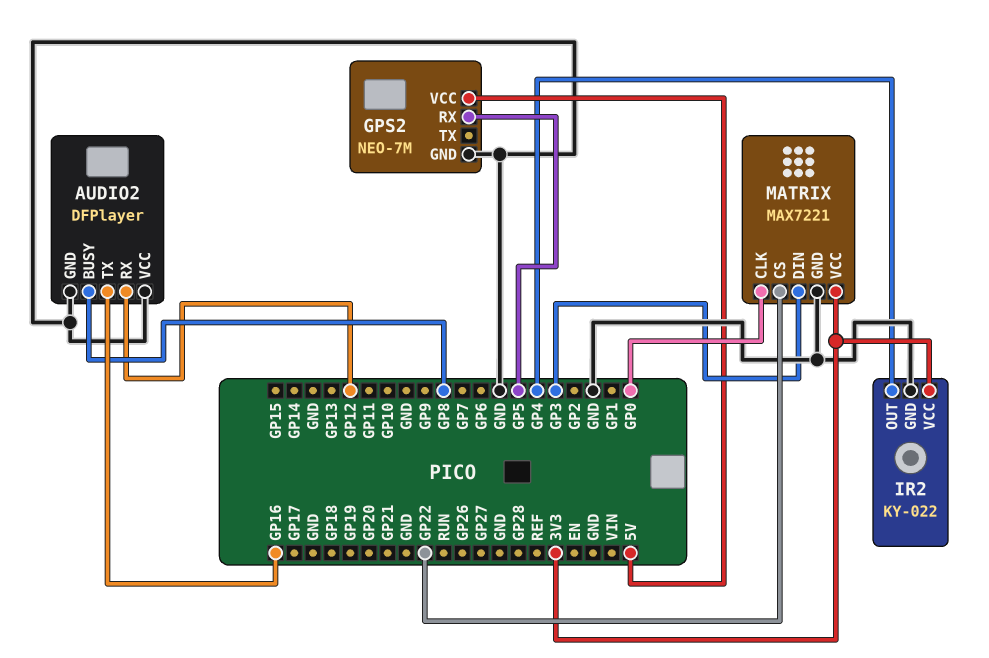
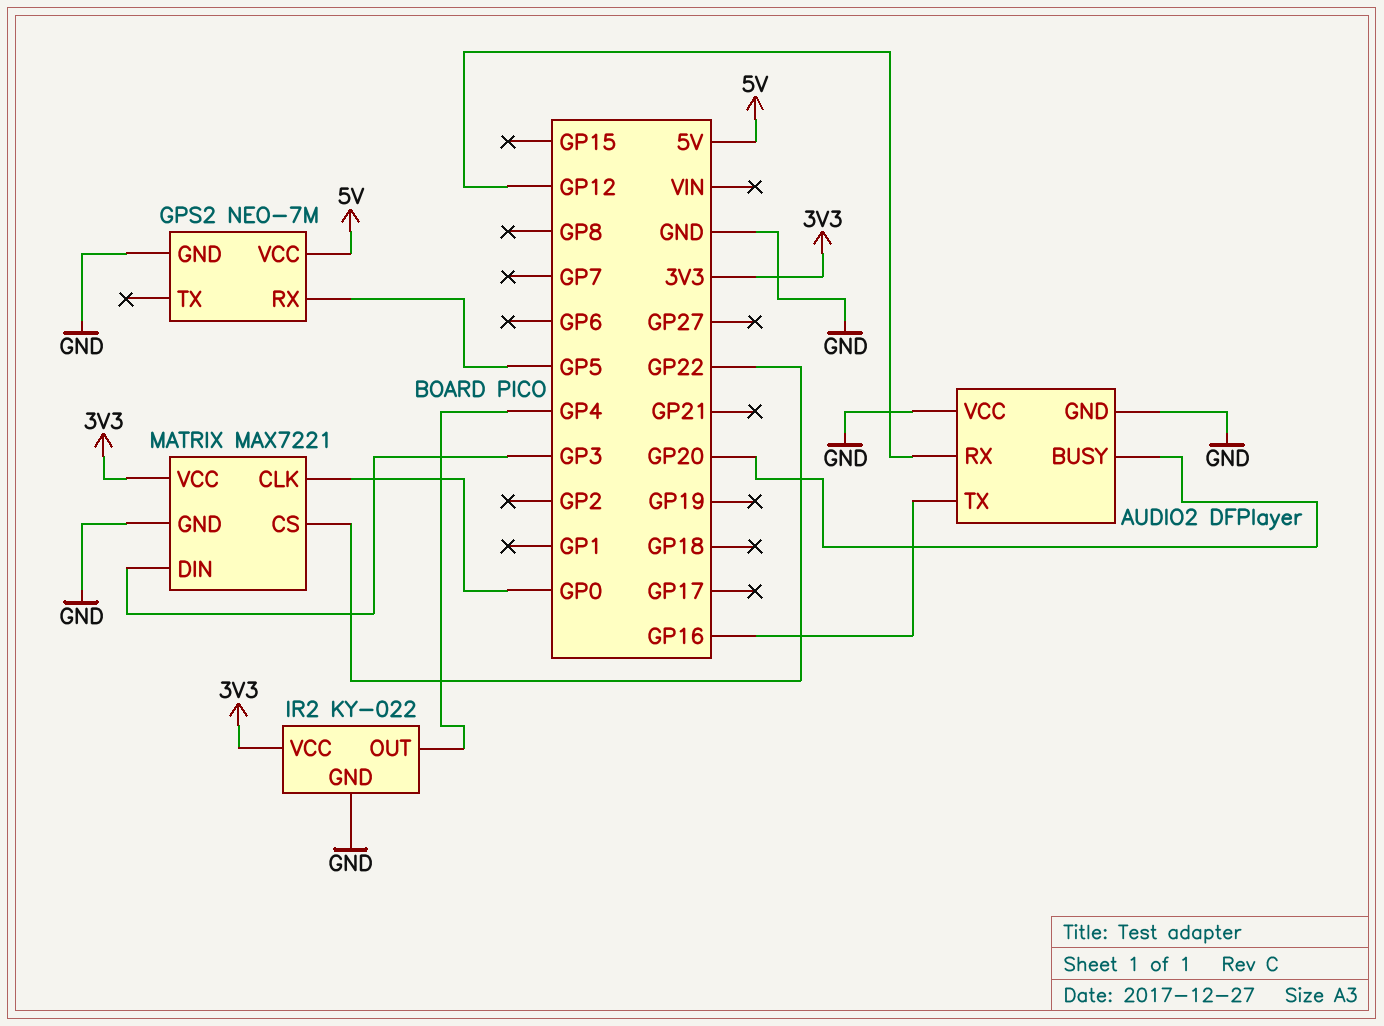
AUDIO2 pin BUSY: GP8 -> GP20

